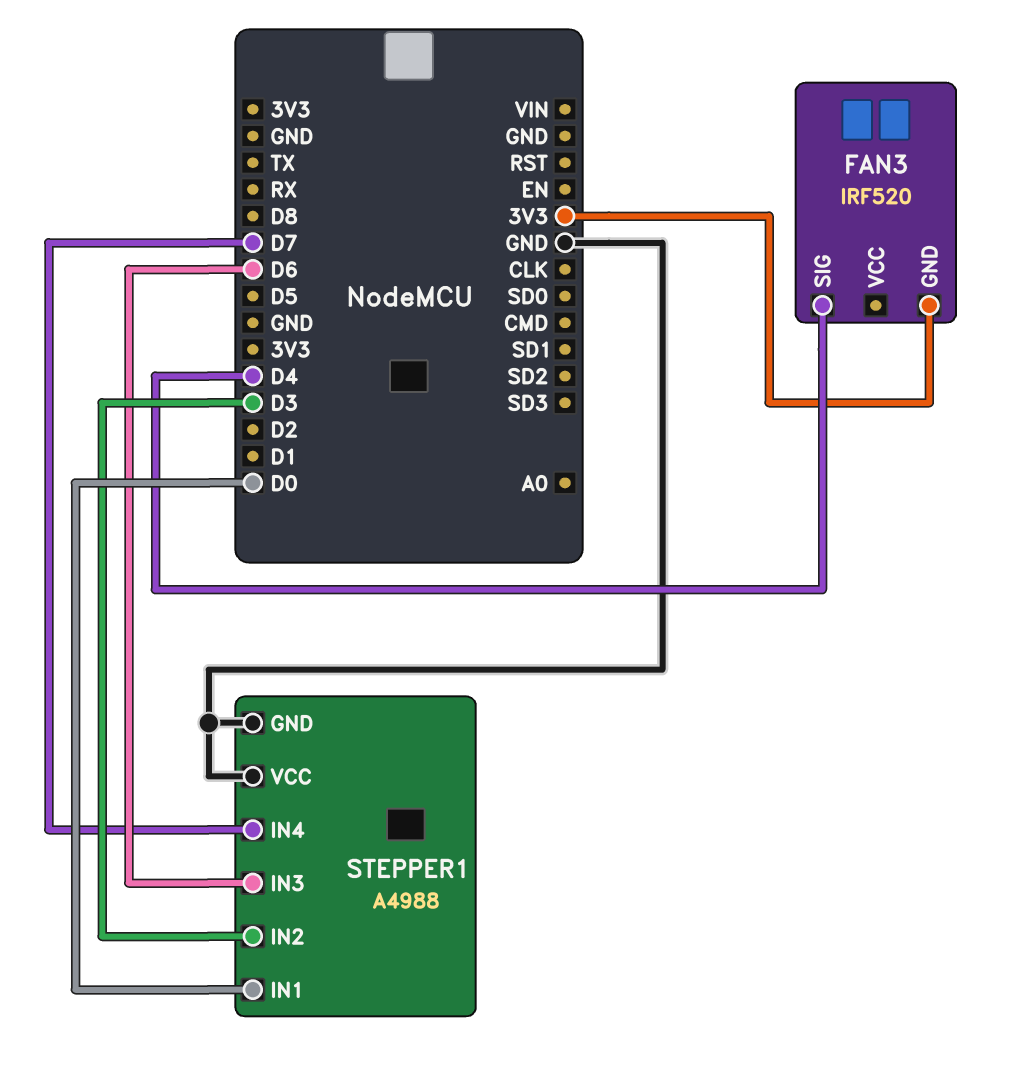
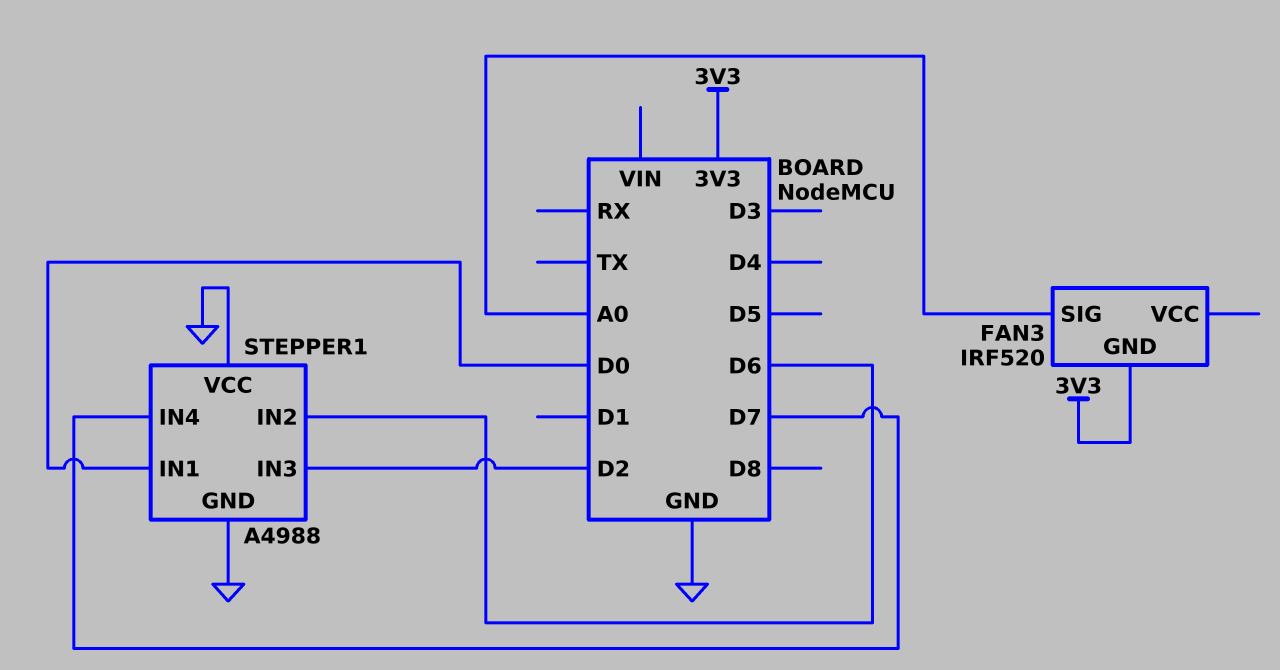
FAN3 pin SIG: D4 -> A0
STEPPER1 pin IN2: D3 -> D6
STEPPER1 pin IN3: D6 -> D2

